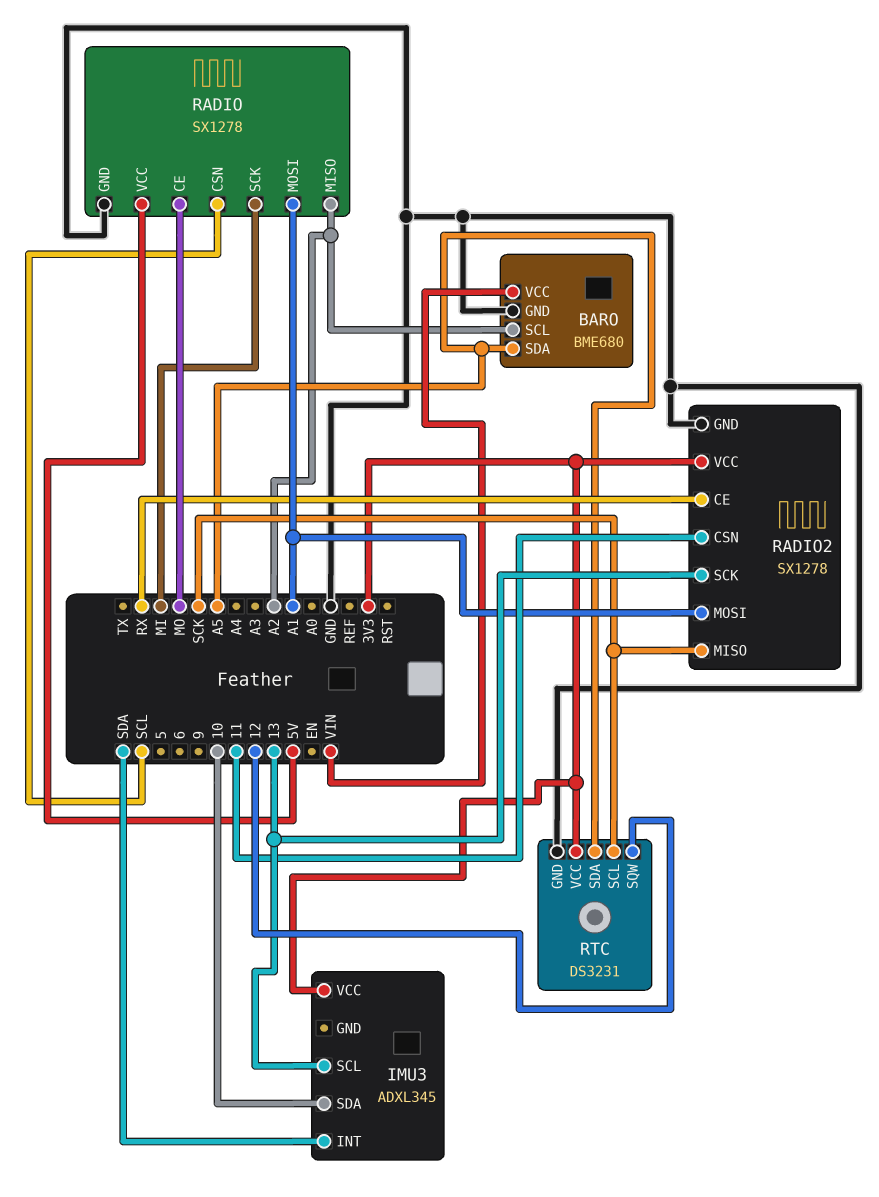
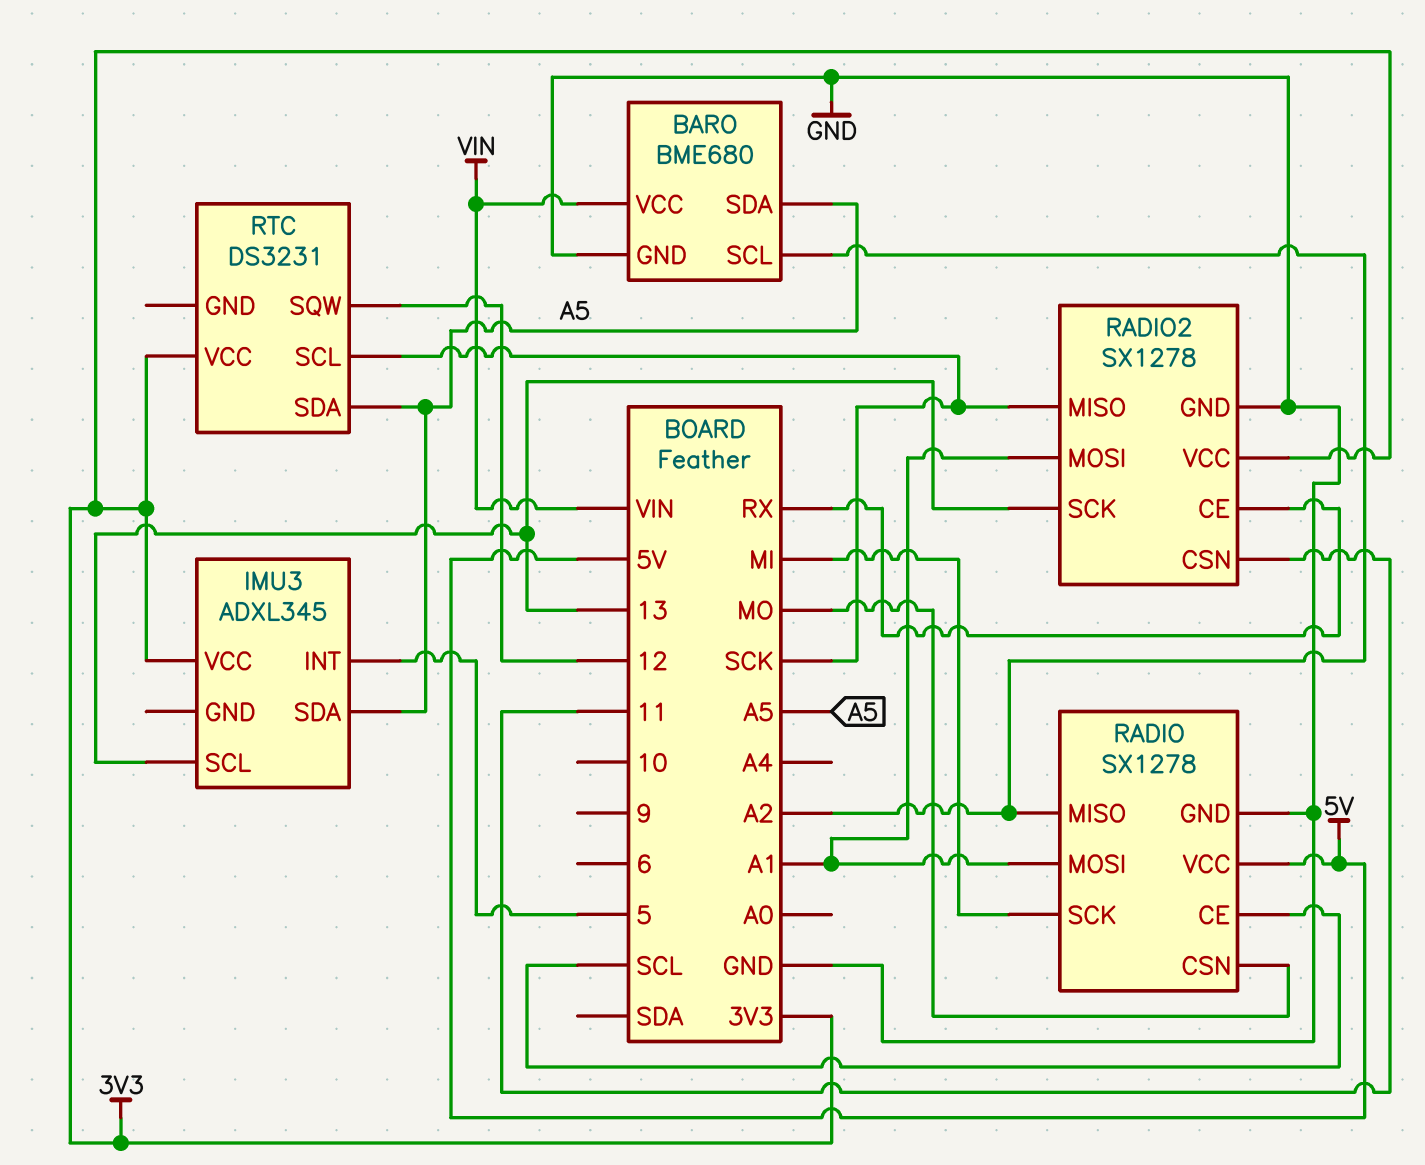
IMU3 pin INT: SDA -> 5
IMU3 pin SDA: 10 -> A5
RADIO pin CE: MO -> SCL
RADIO pin CSN: SCL -> MO
RTC pin GND: GND -> none

